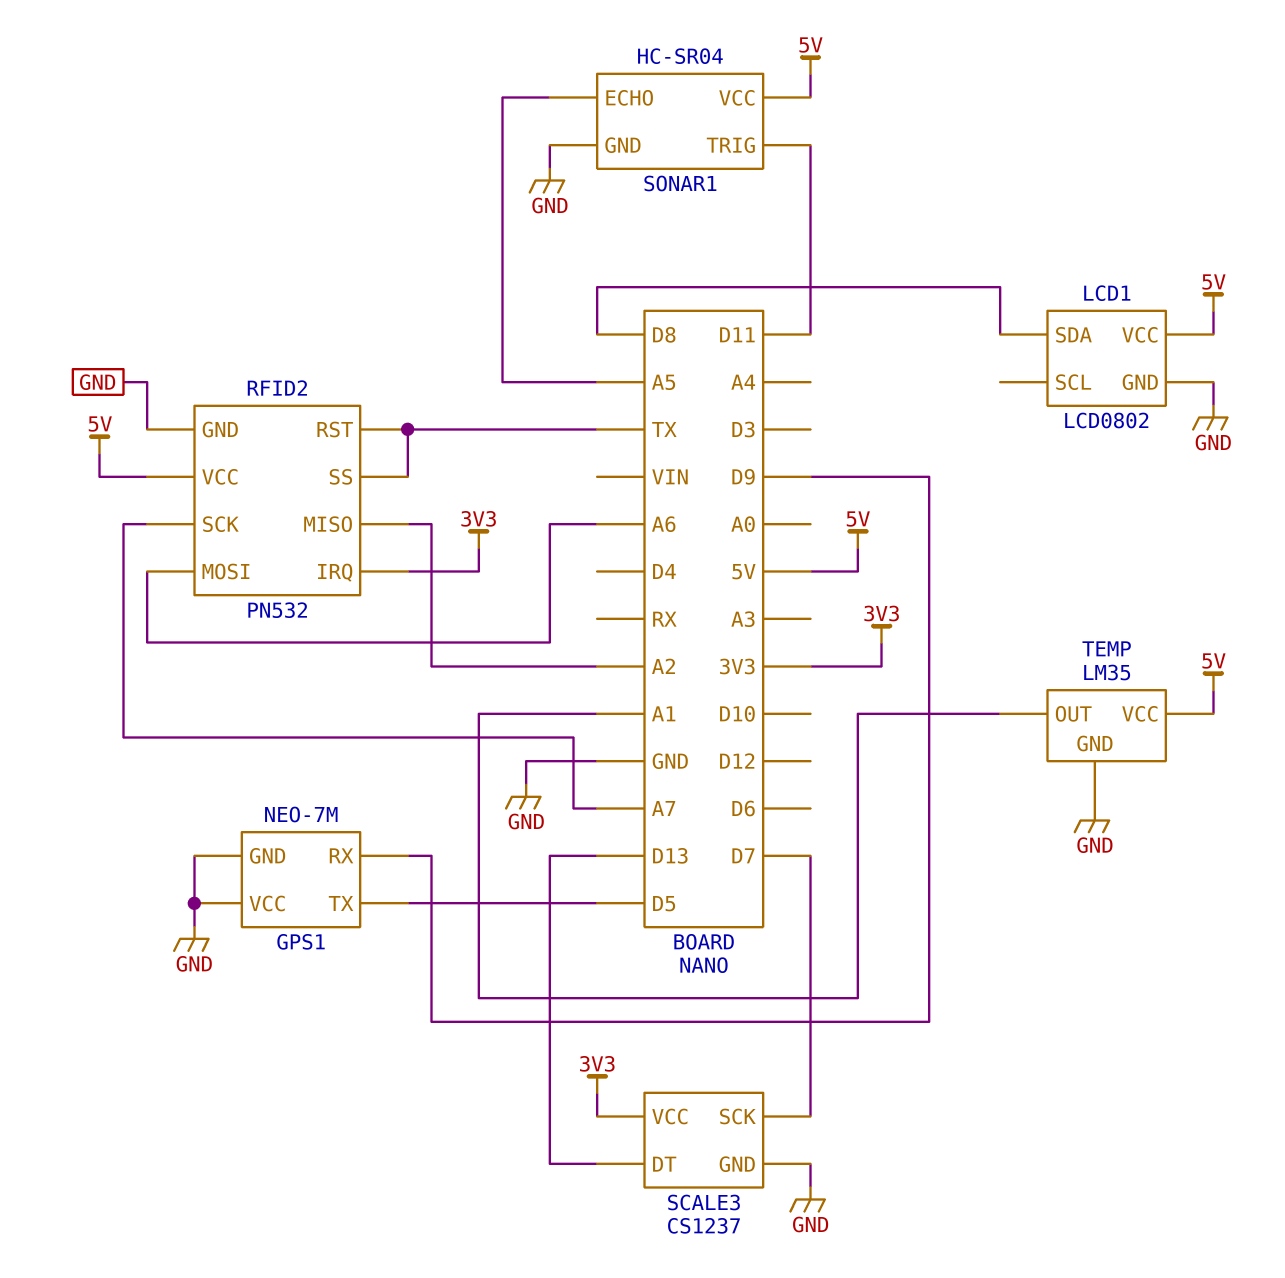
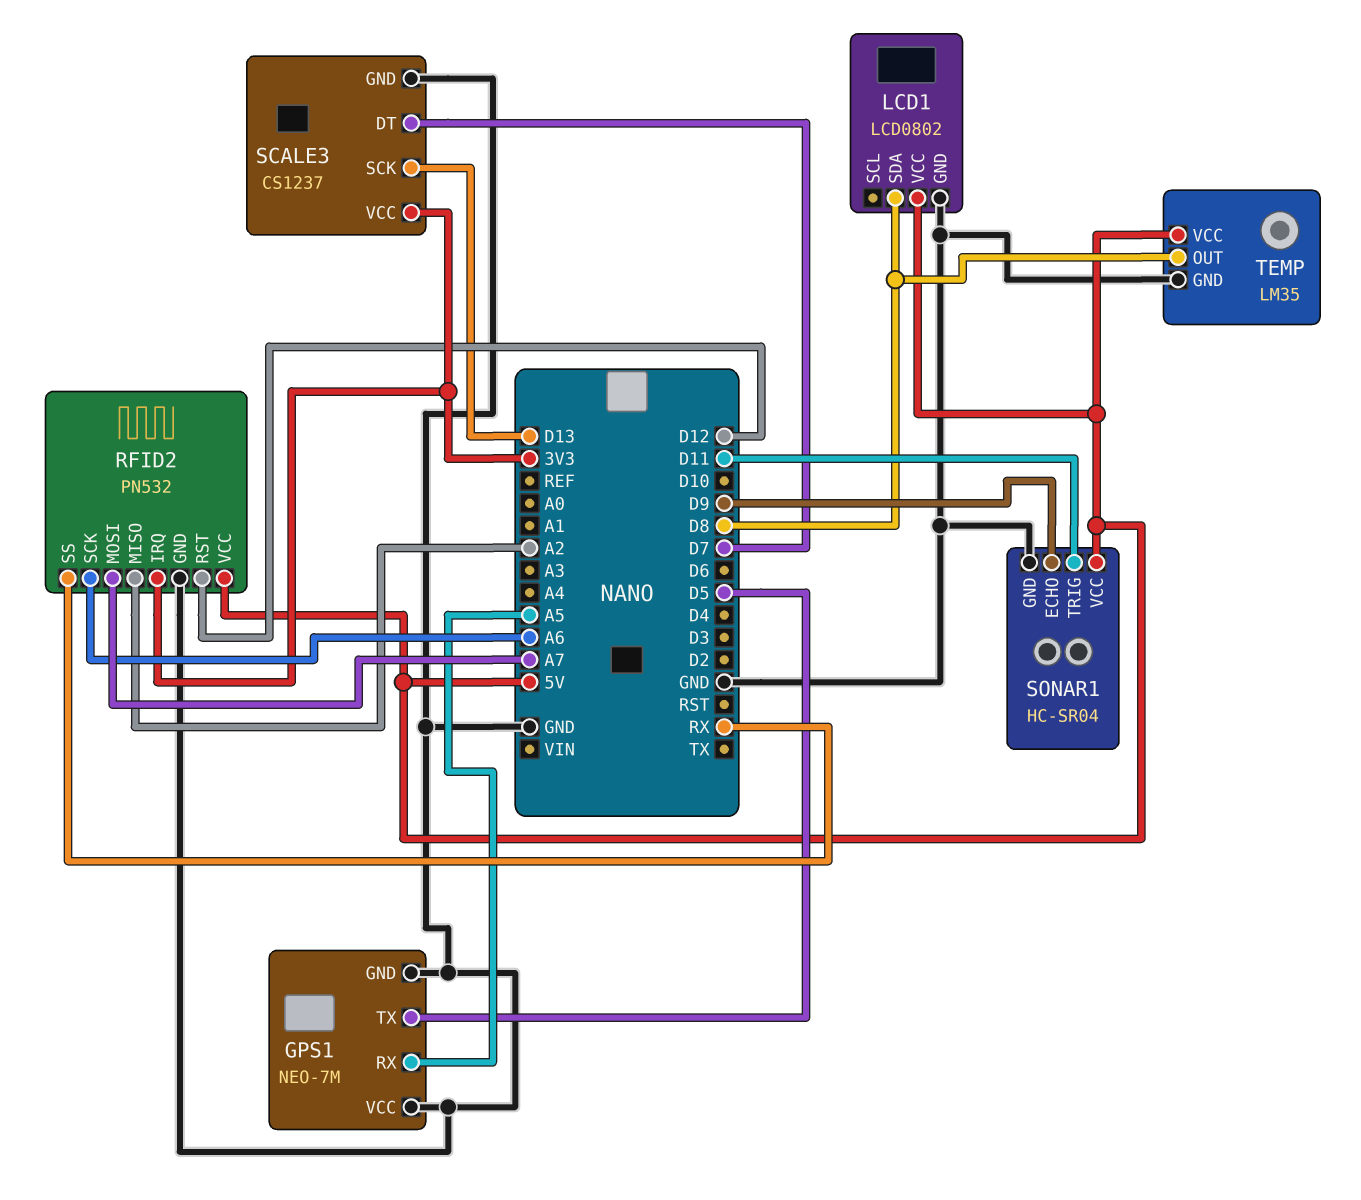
GPS1 pin RX: D9 -> A5
RFID2 pin MOSI: A6 -> A7
RFID2 pin RST: TX -> D12
RFID2 pin SCK: A7 -> A6
RFID2 pin SS: TX -> RX
SCALE3 pin DT: D13 -> D7
SCALE3 pin SCK: D7 -> D13
SONAR1 pin ECHO: A5 -> D9
TEMP pin OUT: A1 -> D8

